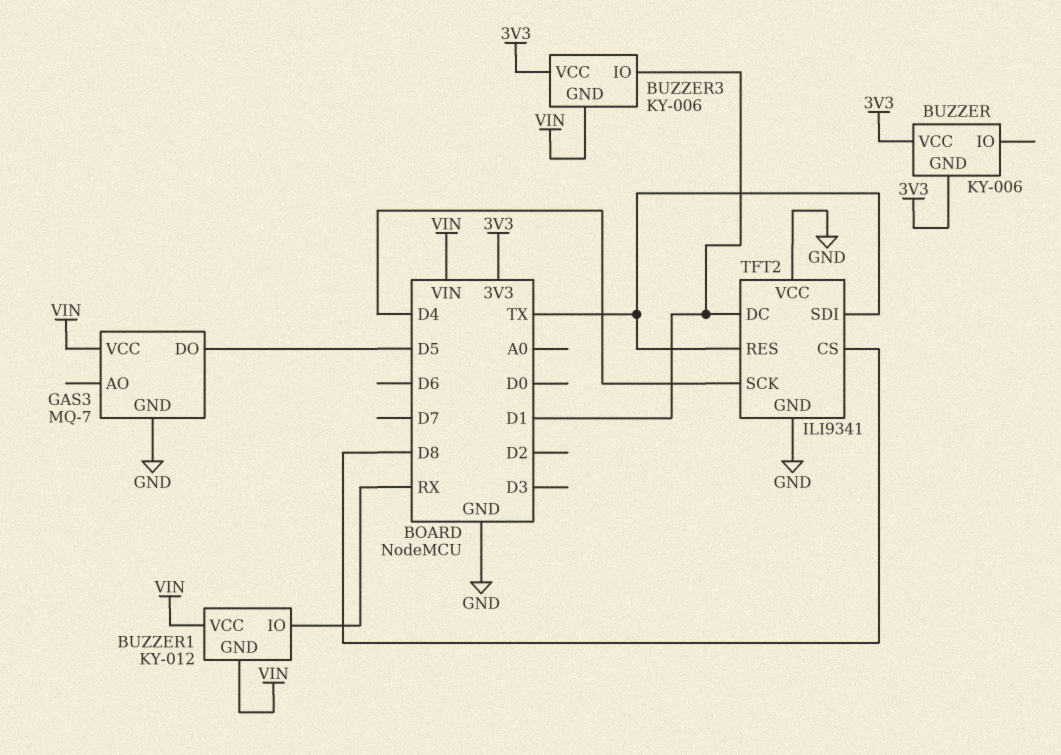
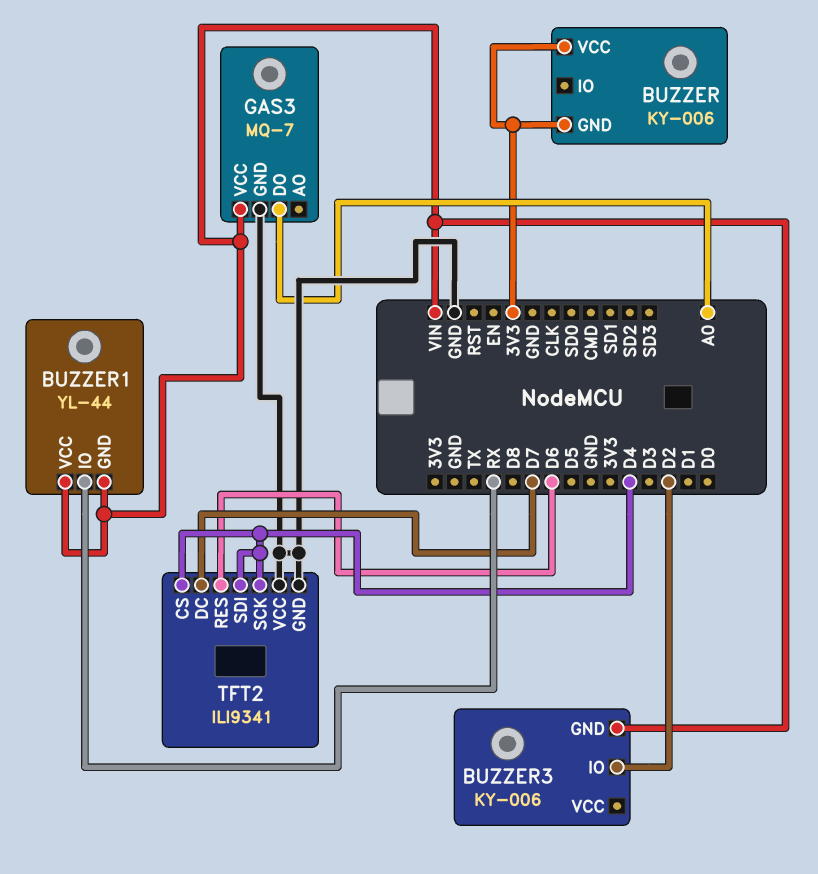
BUZZER1: KY-012 -> YL-44
BUZZER3 pin IO: D1 -> D2
BUZZER3 pin VCC: 3V3 -> none
GAS3 pin DO: D5 -> A0
TFT2 pin CS: D8 -> D4
TFT2 pin DC: D1 -> D7
TFT2 pin RES: TX -> D6
TFT2 pin SDI: TX -> D4

